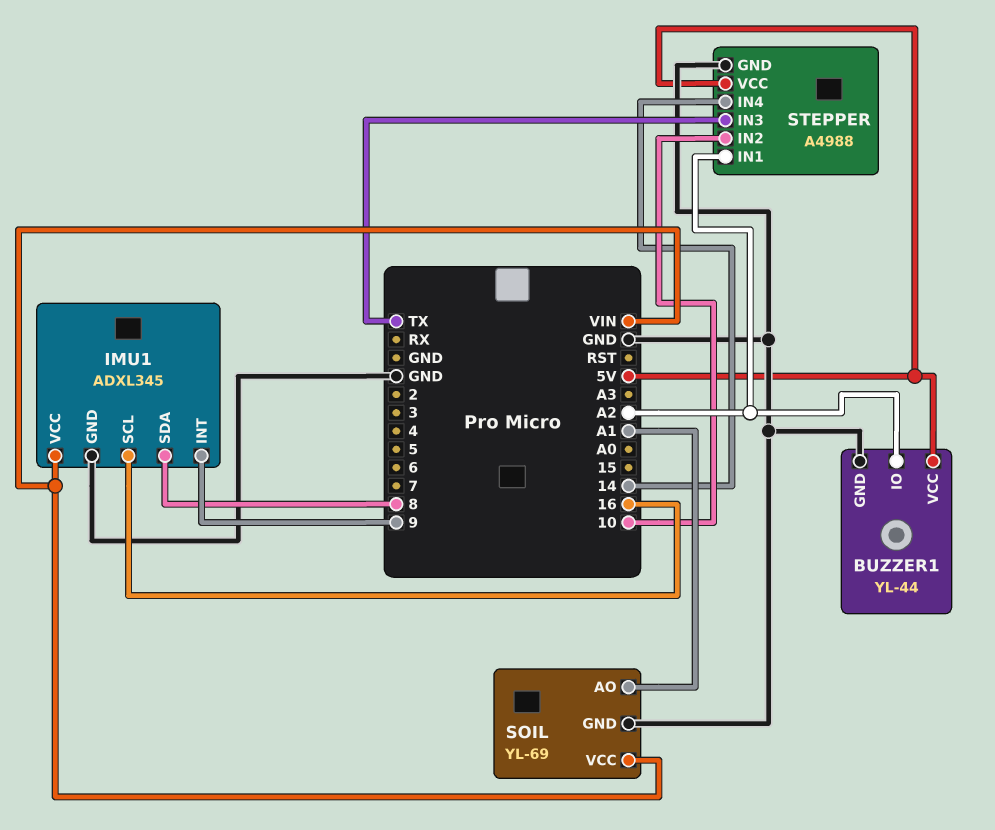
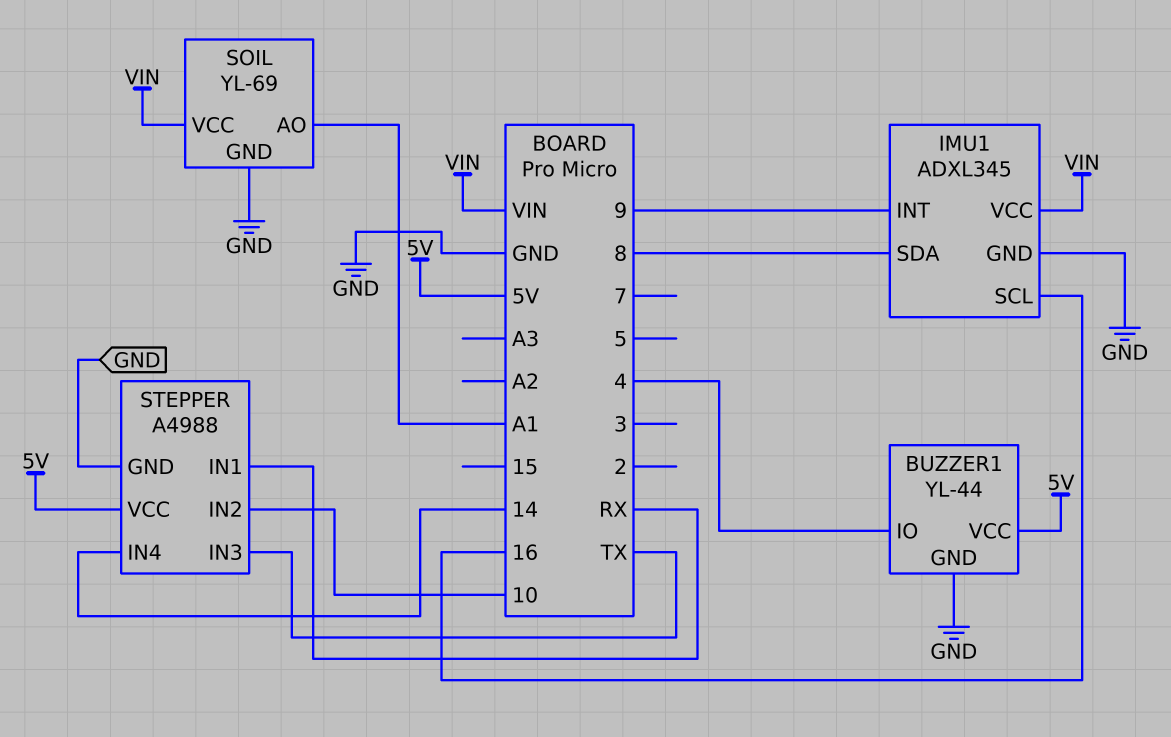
BUZZER1 pin IO: A2 -> 4
STEPPER pin IN1: A2 -> RX

